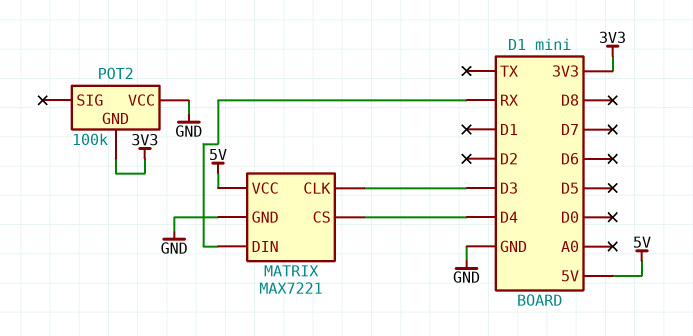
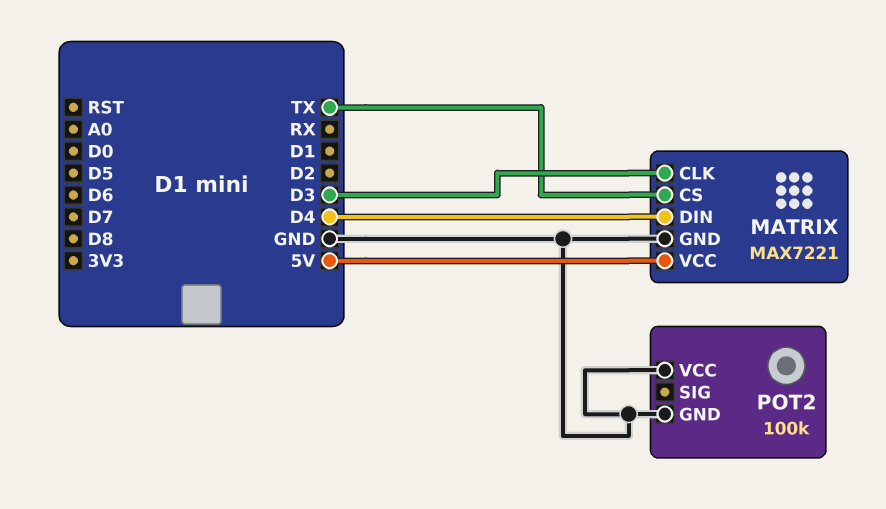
MATRIX pin CS: D4 -> TX
MATRIX pin DIN: RX -> D4
POT2 pin GND: 3V3 -> GND

